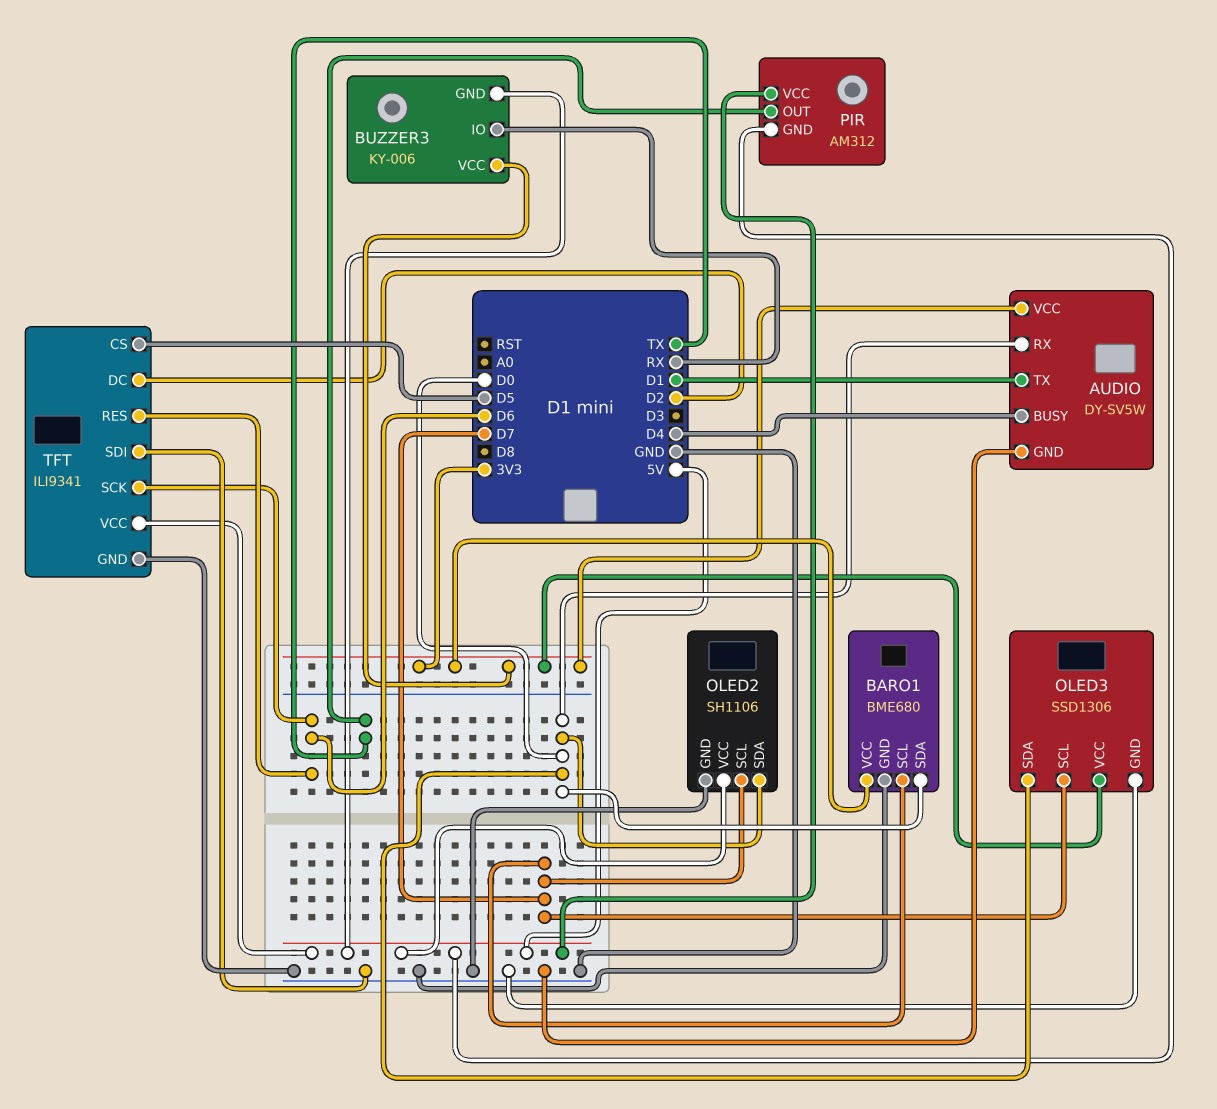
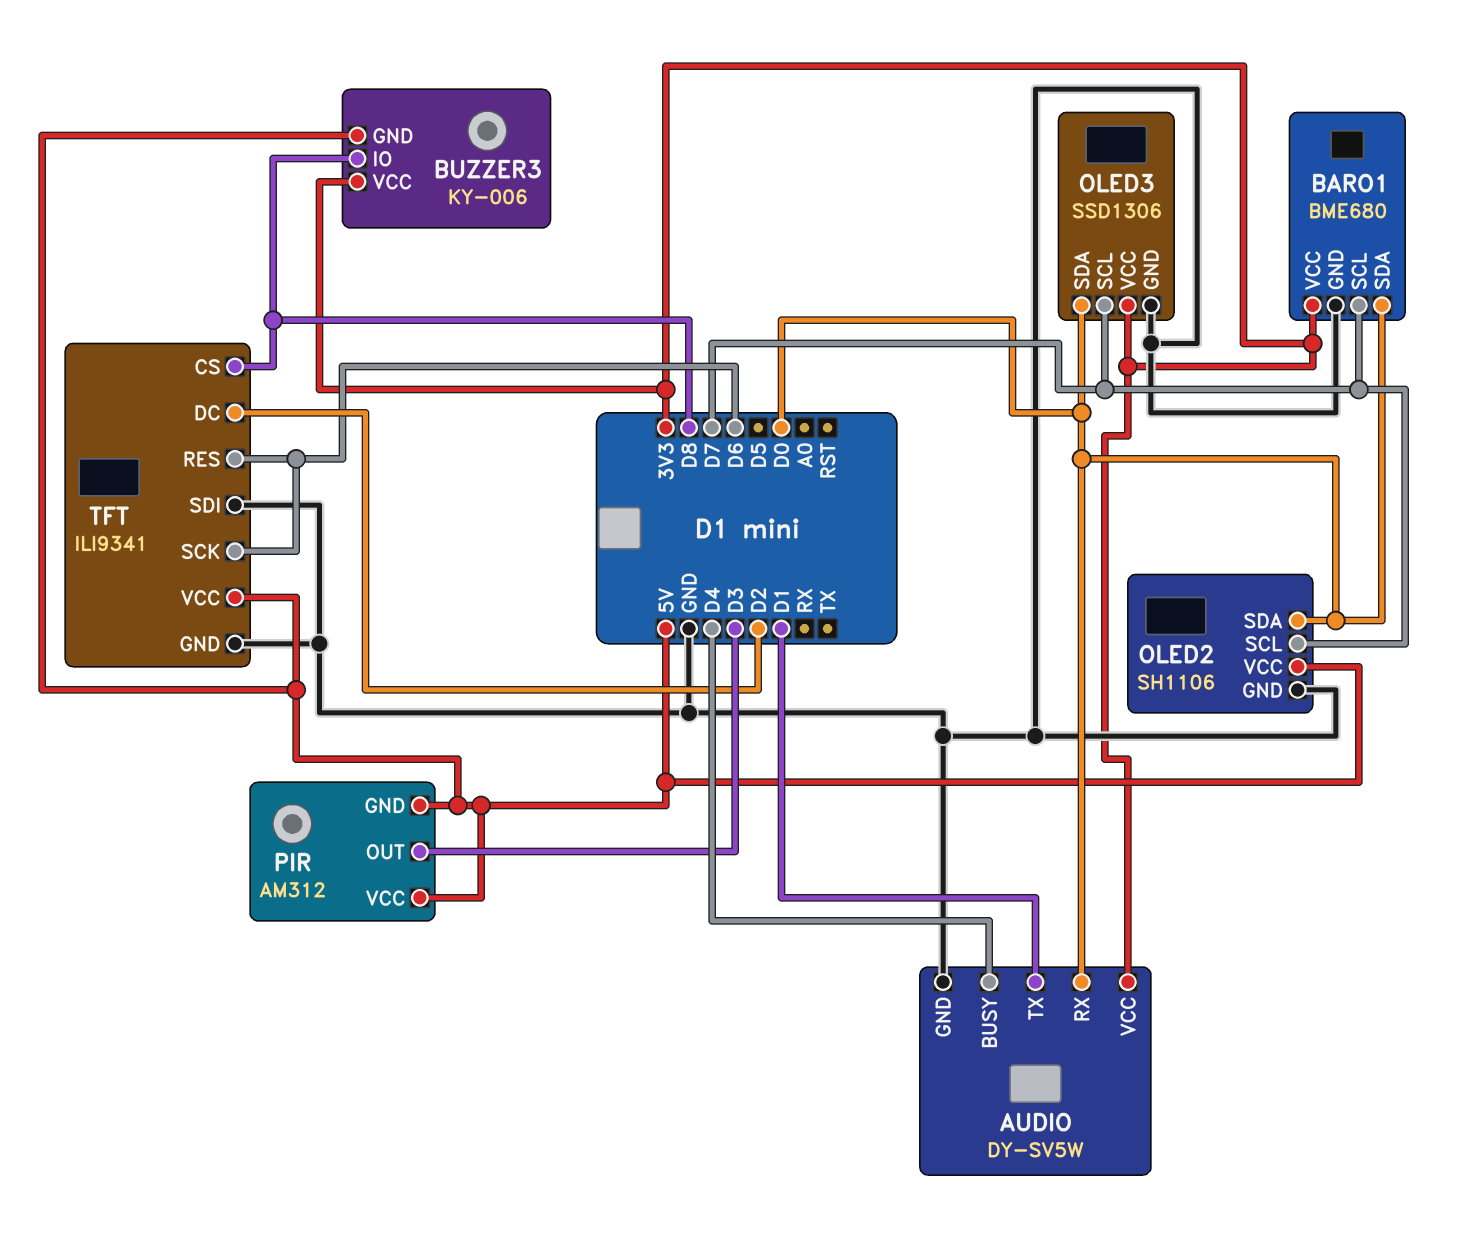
BUZZER3 pin IO: RX -> D8
PIR pin OUT: TX -> D3
TFT pin CS: D5 -> D8

